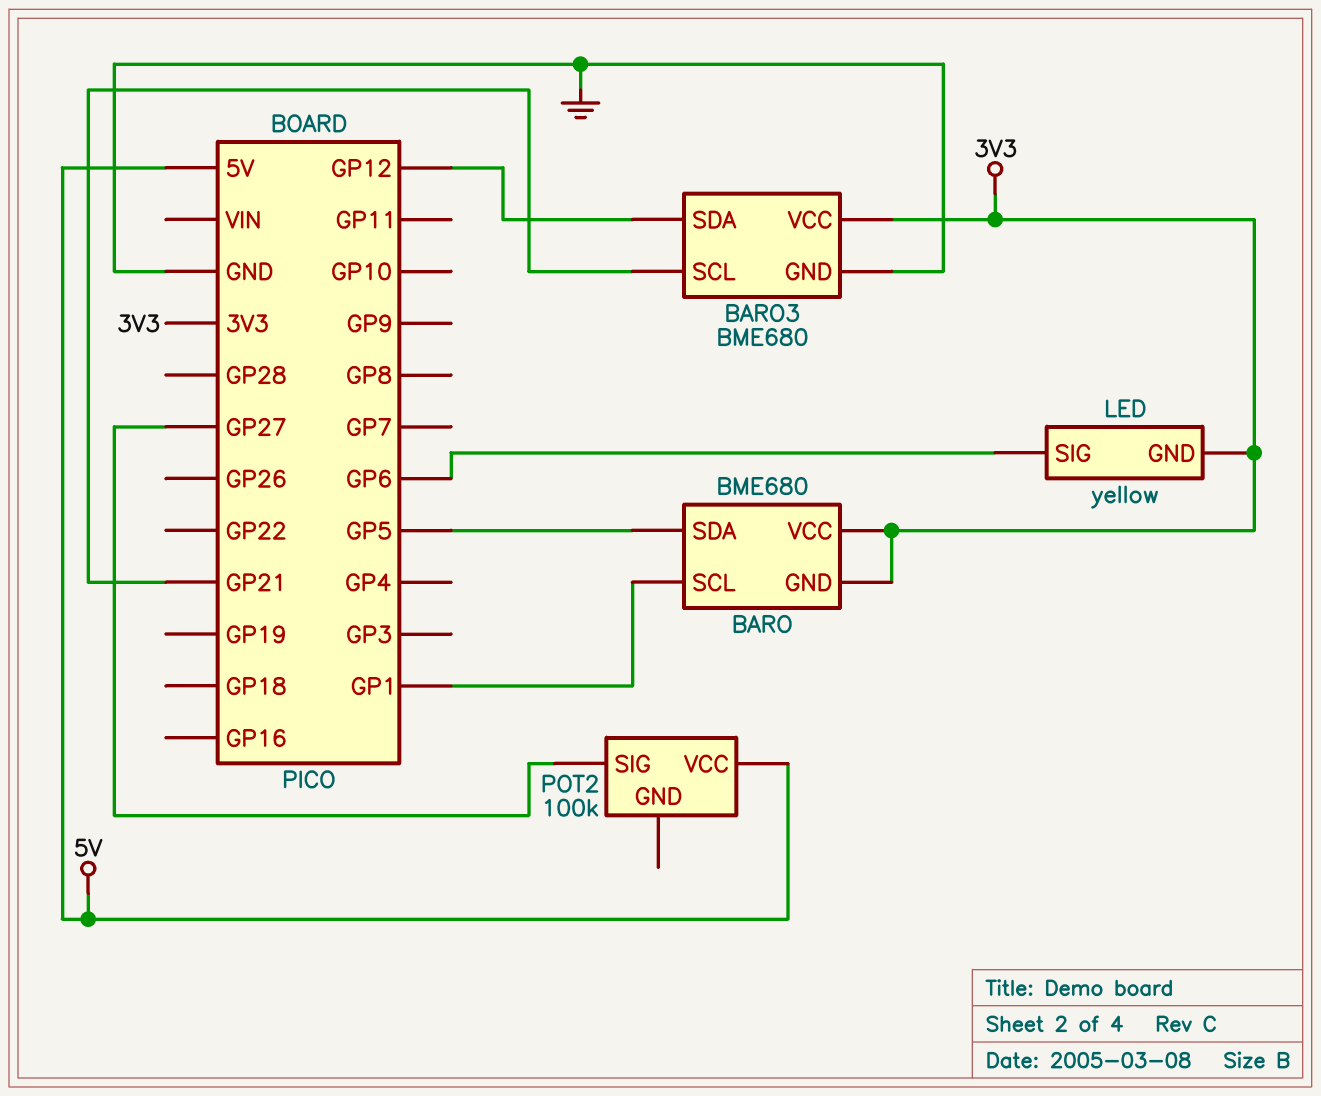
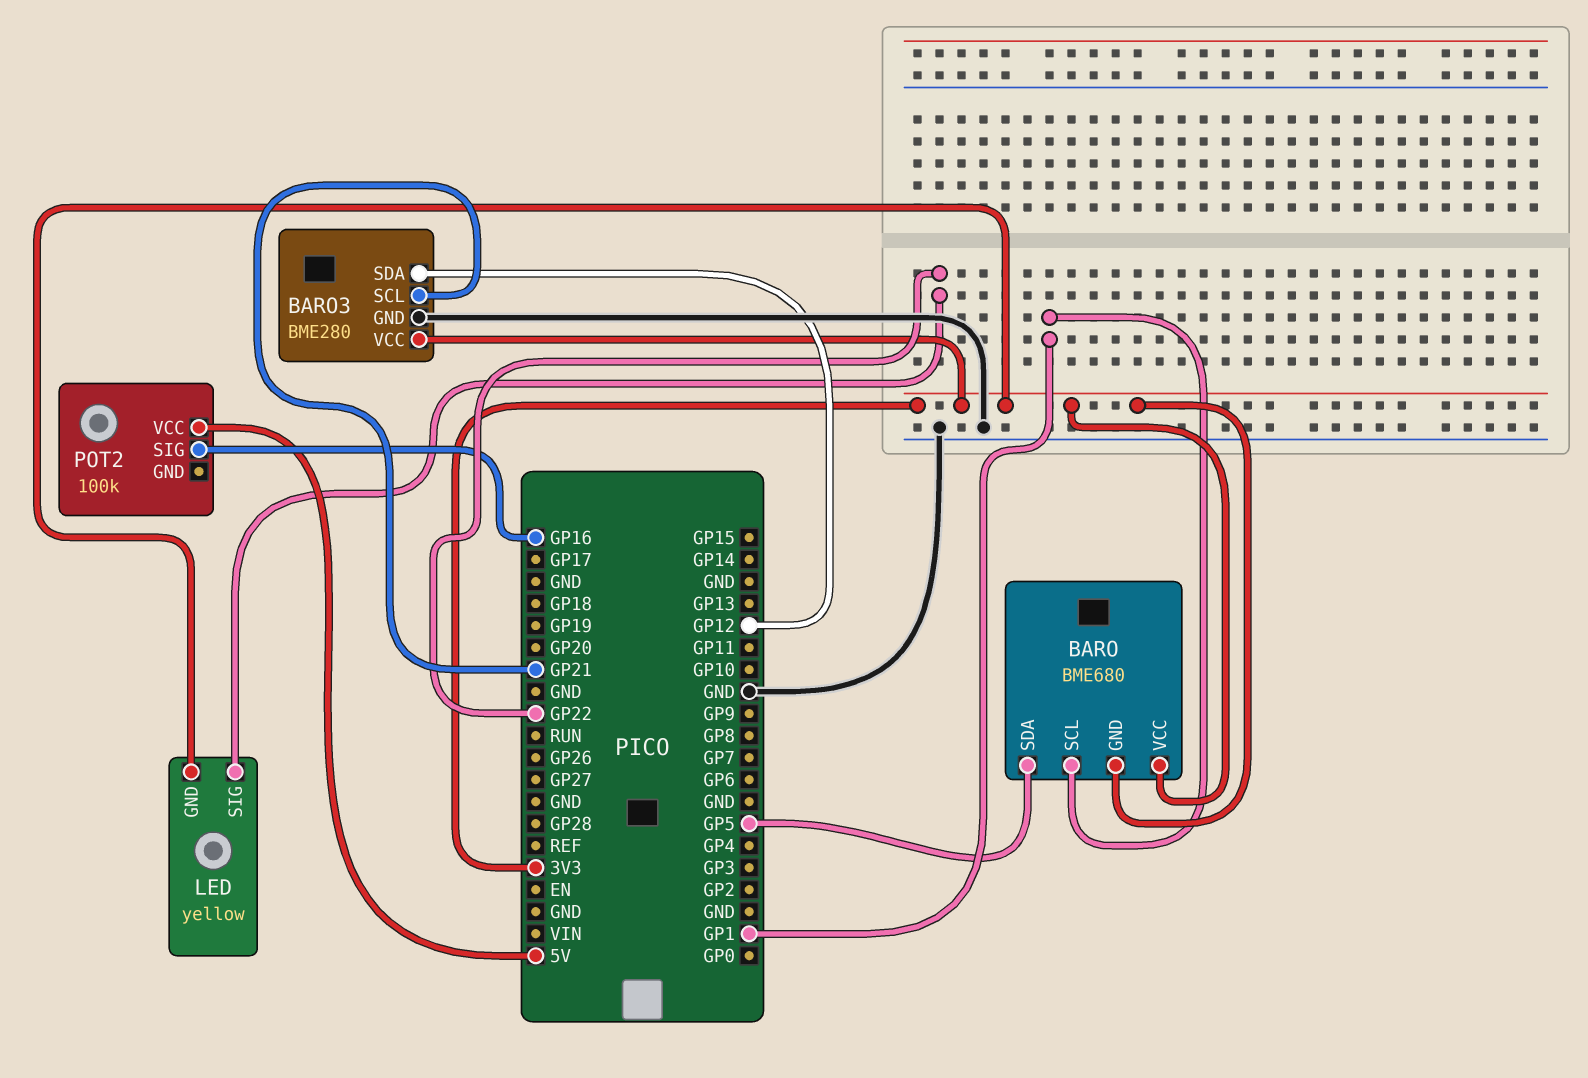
BARO3: BME680 -> BME280
LED pin SIG: GP6 -> GP22
POT2 pin SIG: GP27 -> GP16

